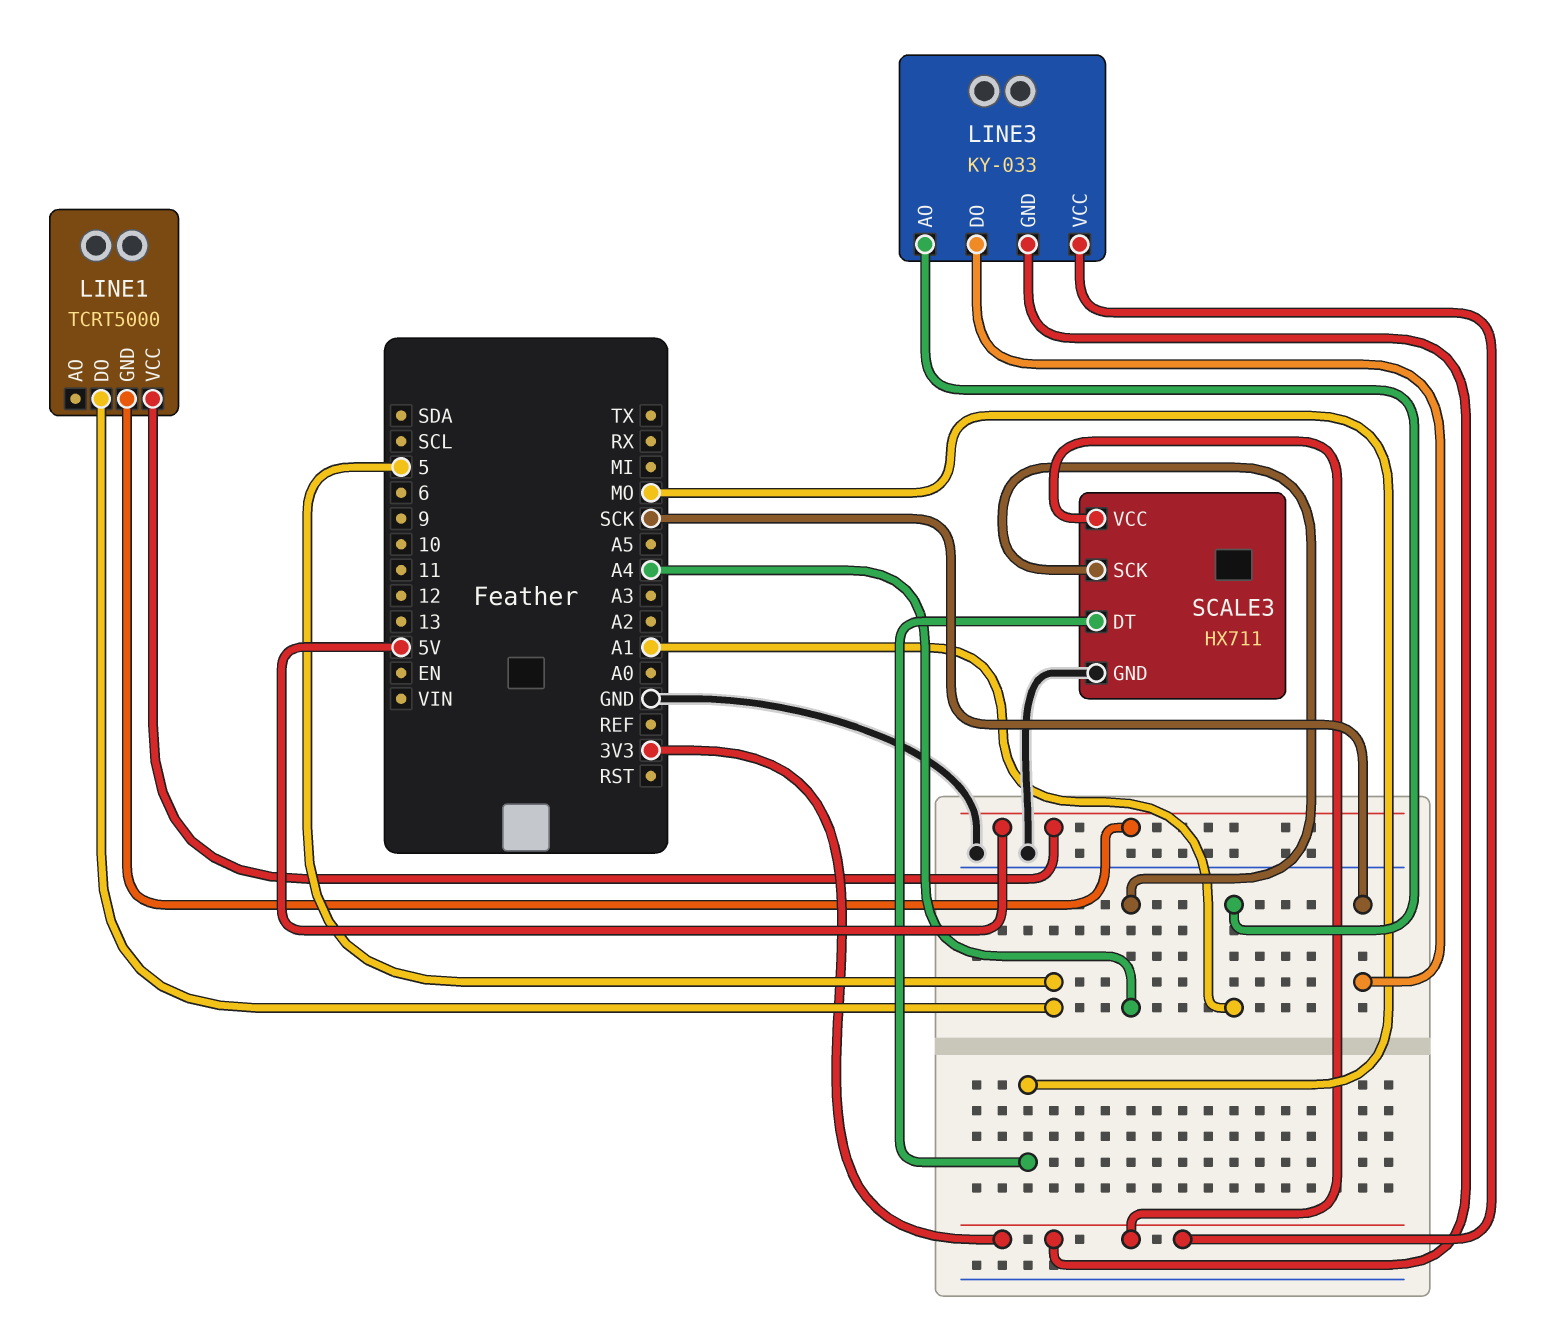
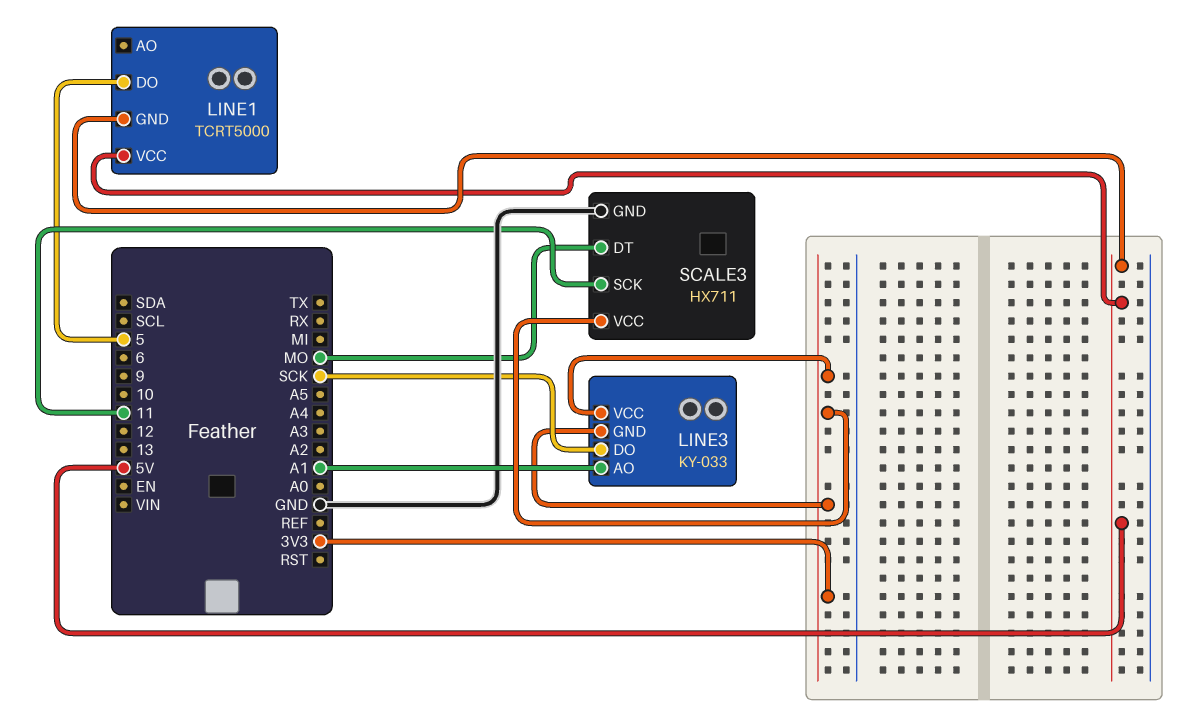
SCALE3 pin SCK: A4 -> 11

